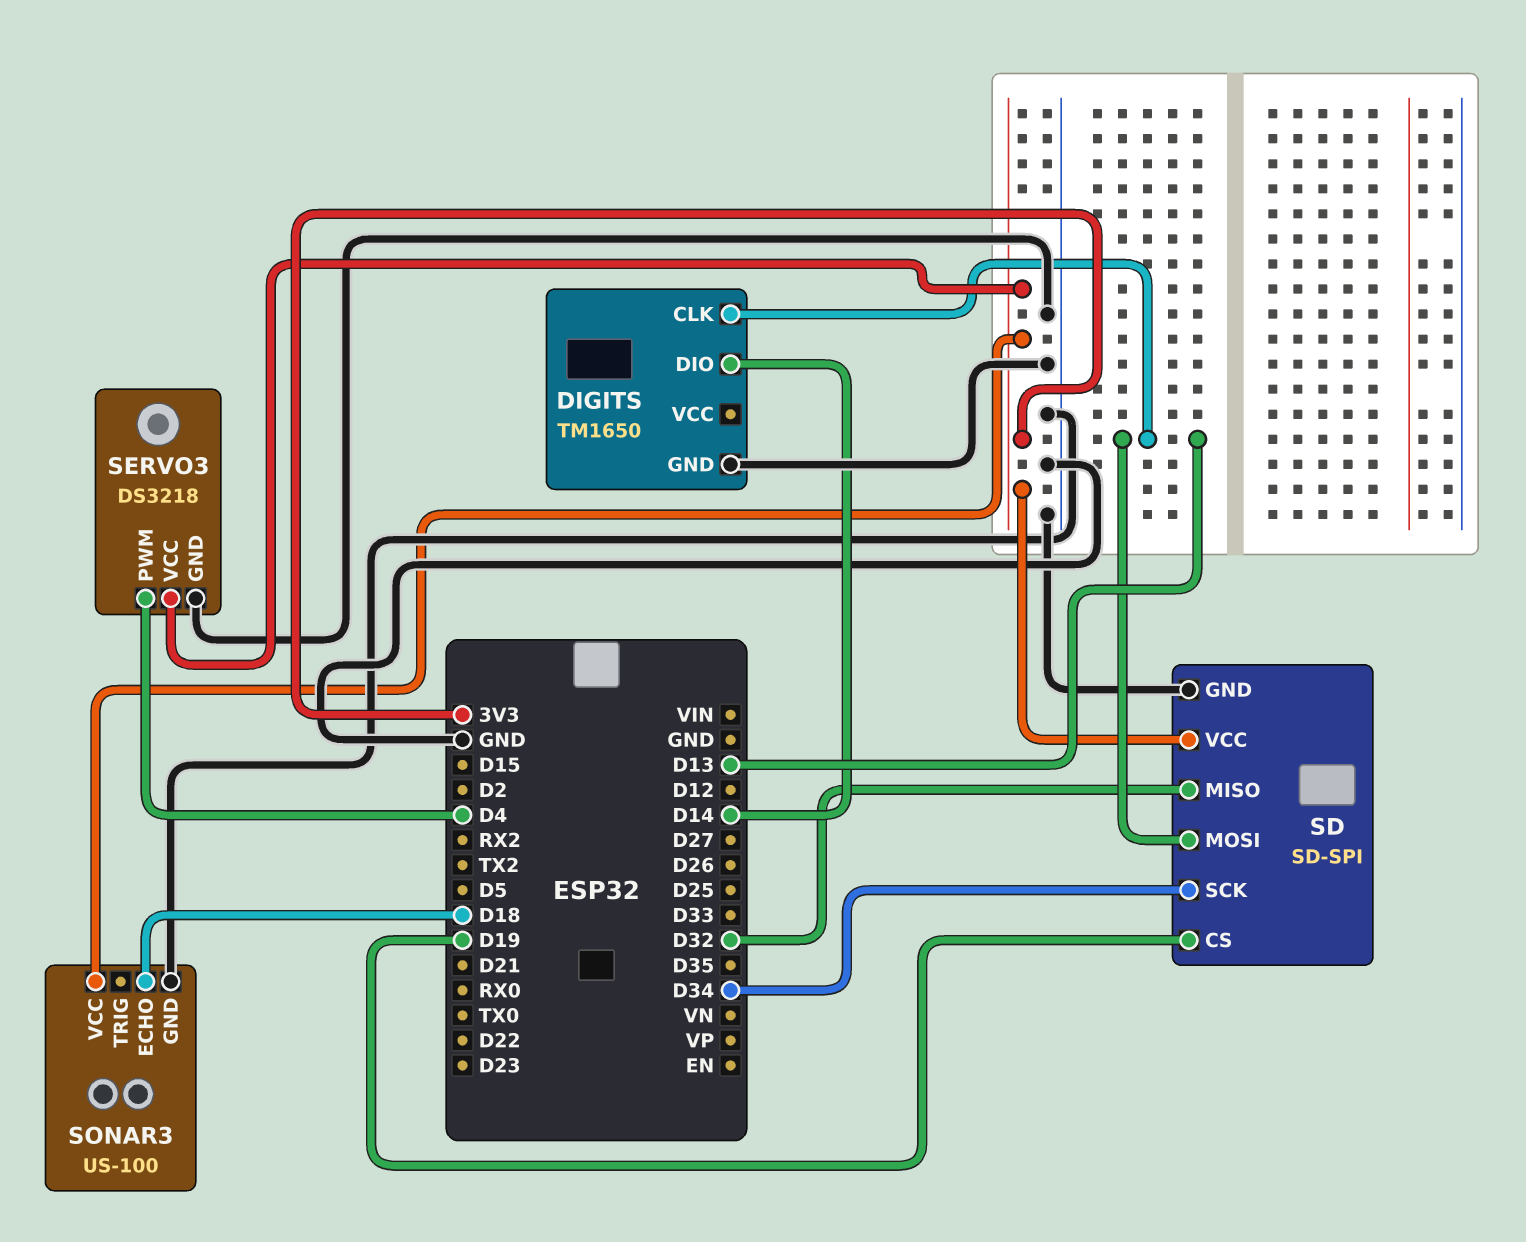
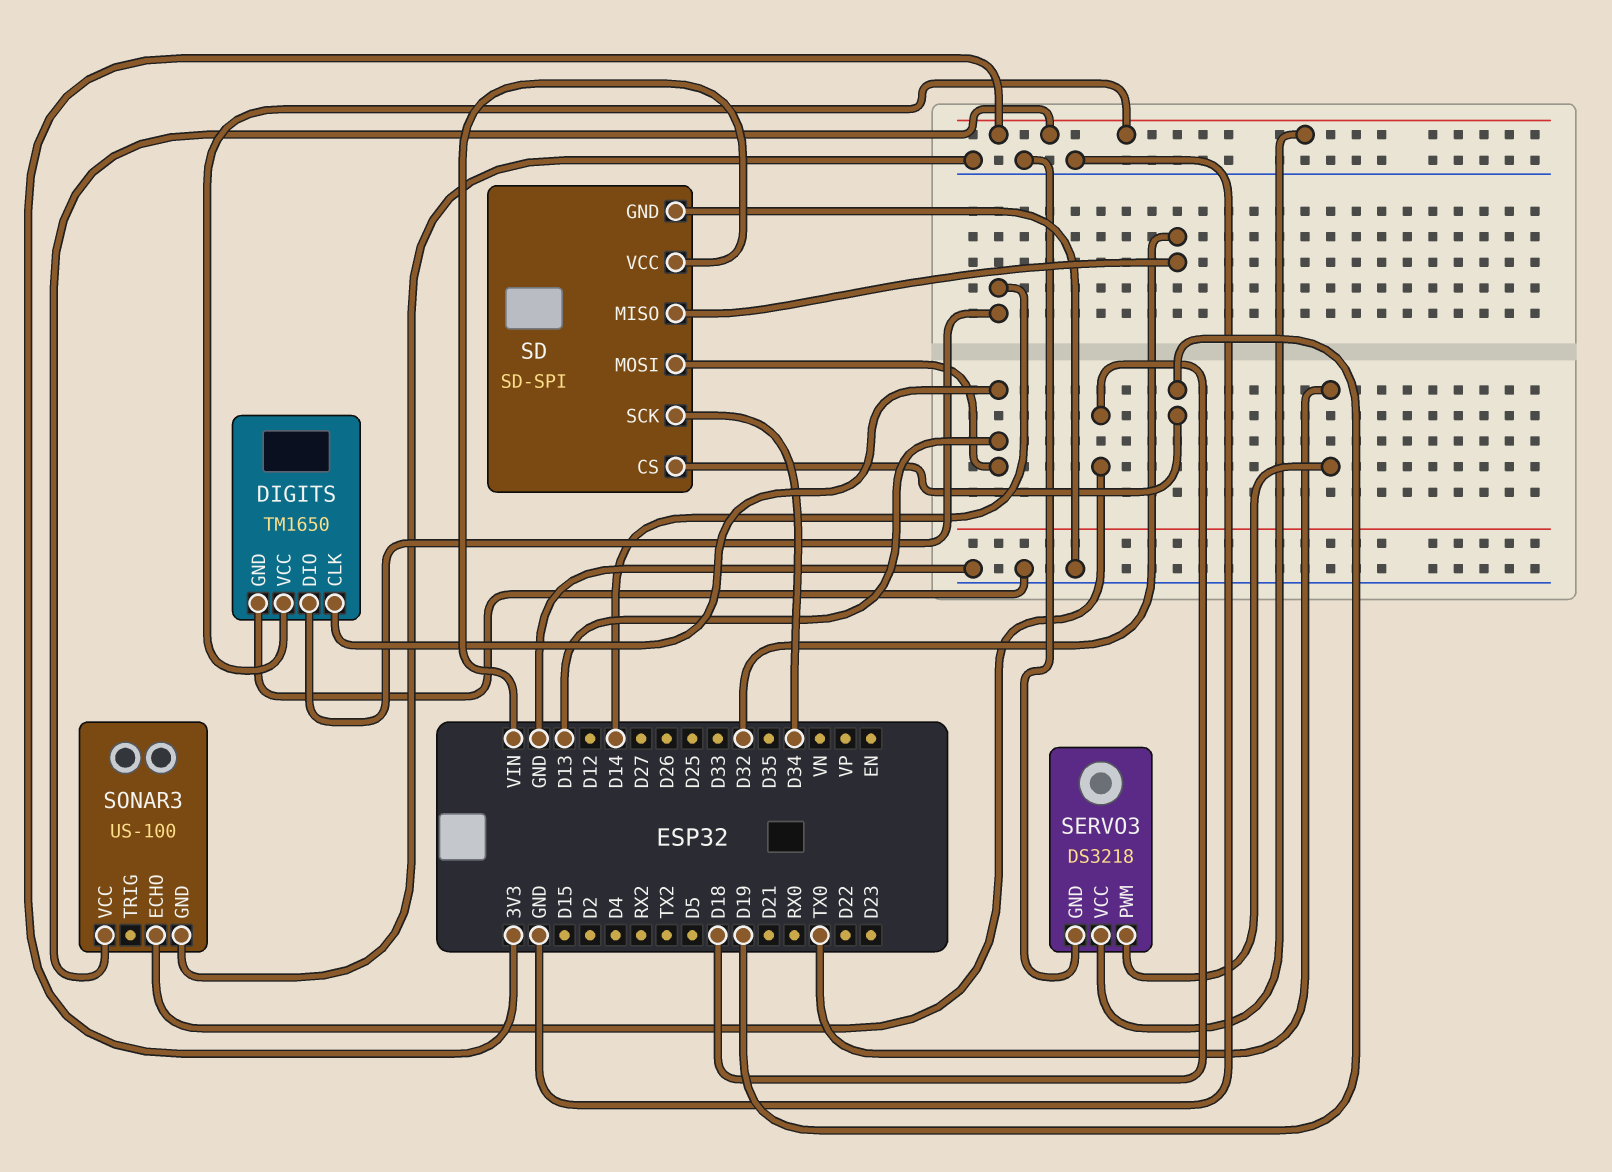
DIGITS pin VCC: none -> 3V3
SD pin VCC: 3V3 -> VIN
SERVO3 pin PWM: D4 -> TX0

